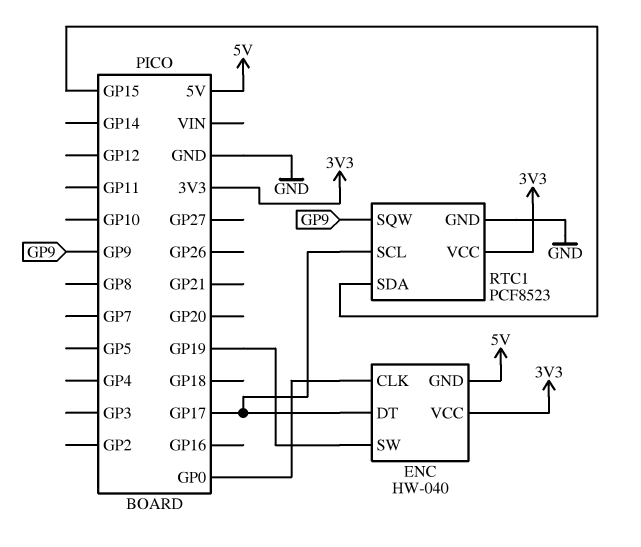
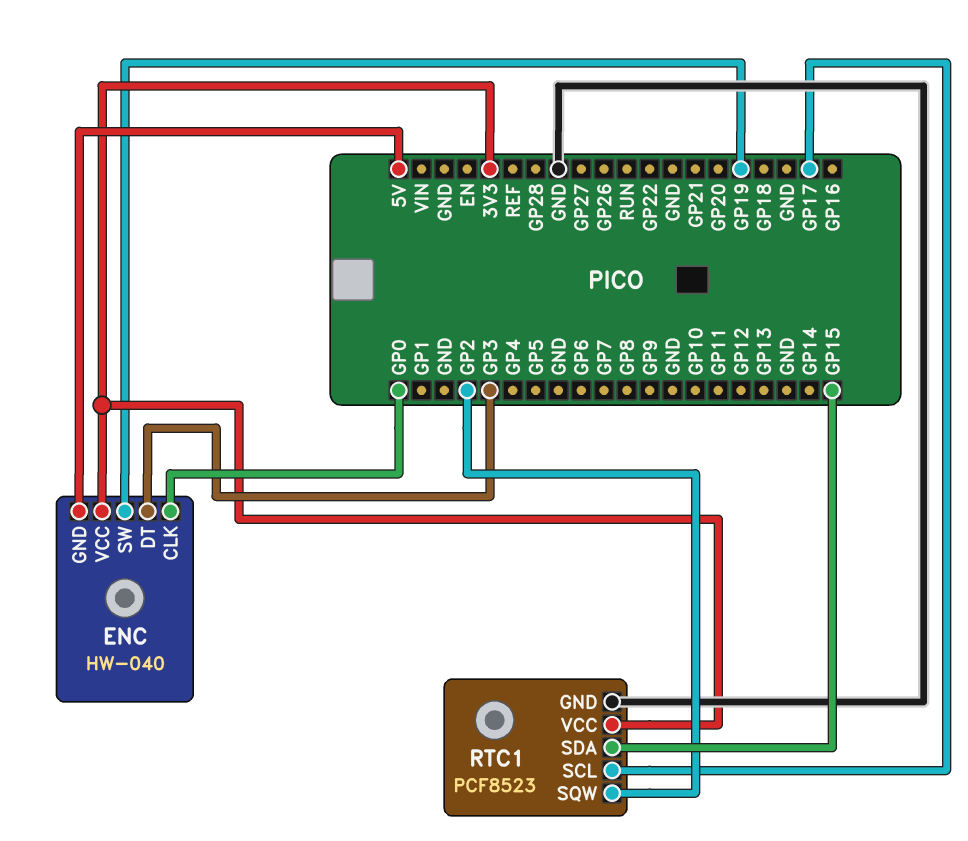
ENC pin DT: GP17 -> GP3
RTC1 pin SQW: GP9 -> GP2

